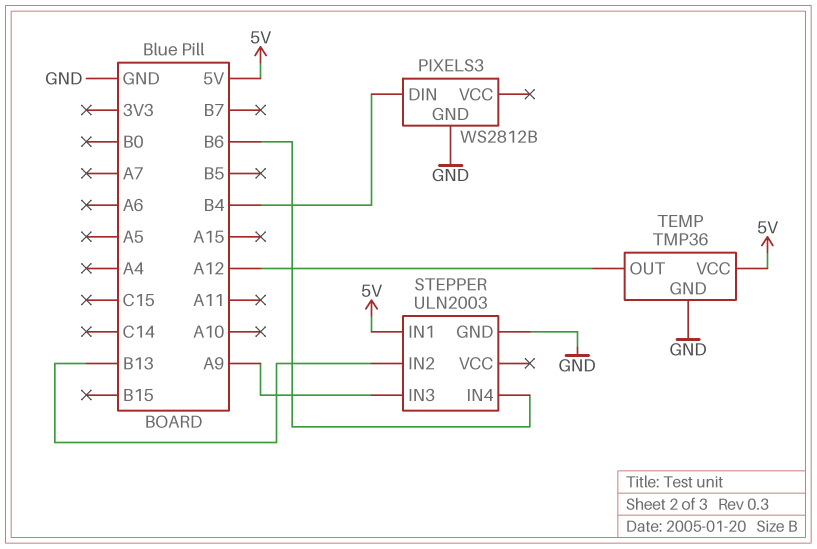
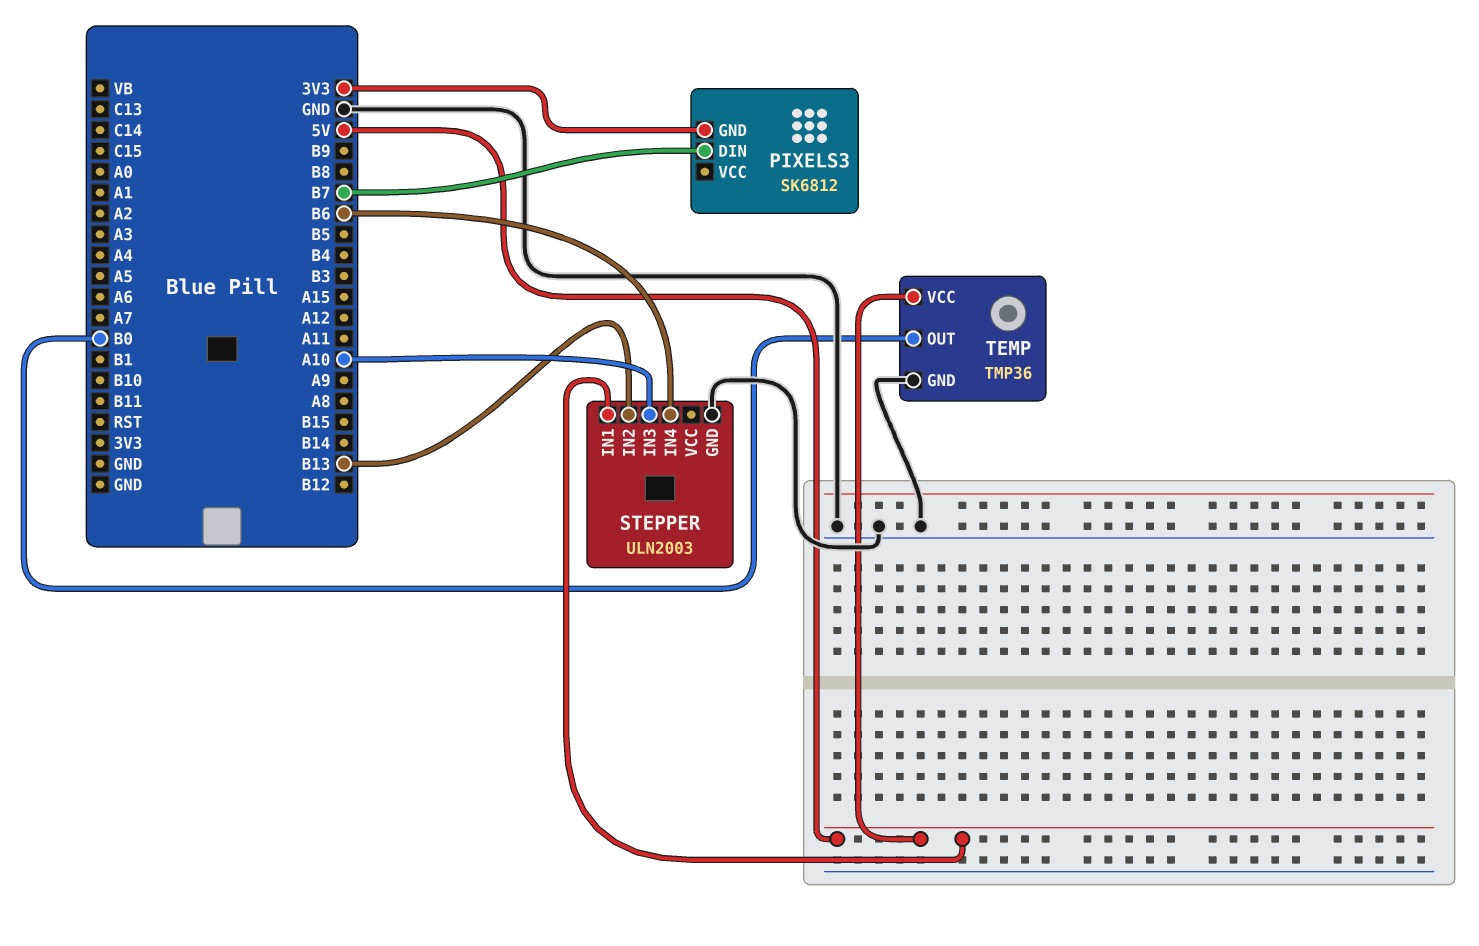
PIXELS3: WS2812B -> SK6812
PIXELS3 pin DIN: B4 -> B7
PIXELS3 pin GND: GND -> 3V3
STEPPER pin IN3: A9 -> A10
TEMP pin OUT: A12 -> B0

